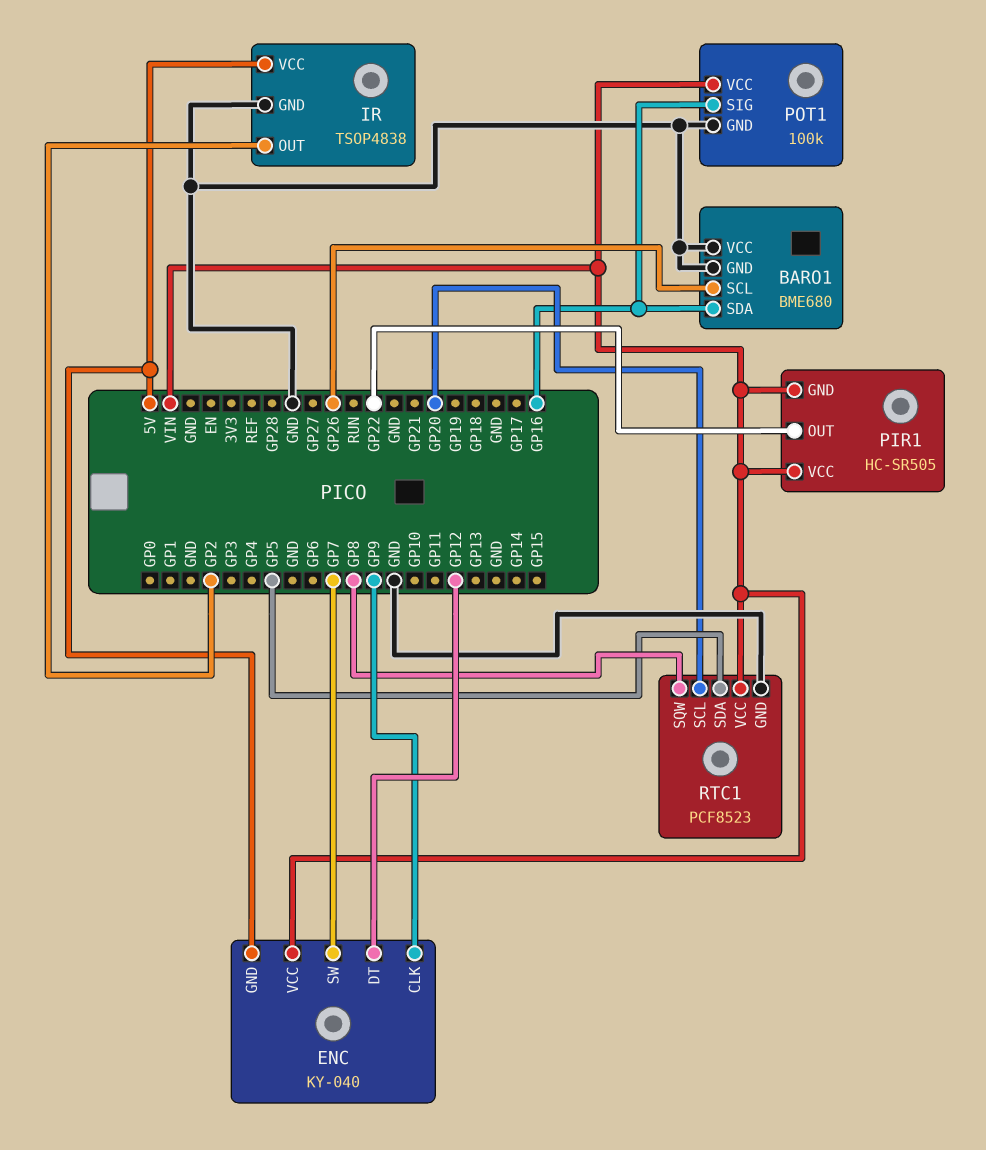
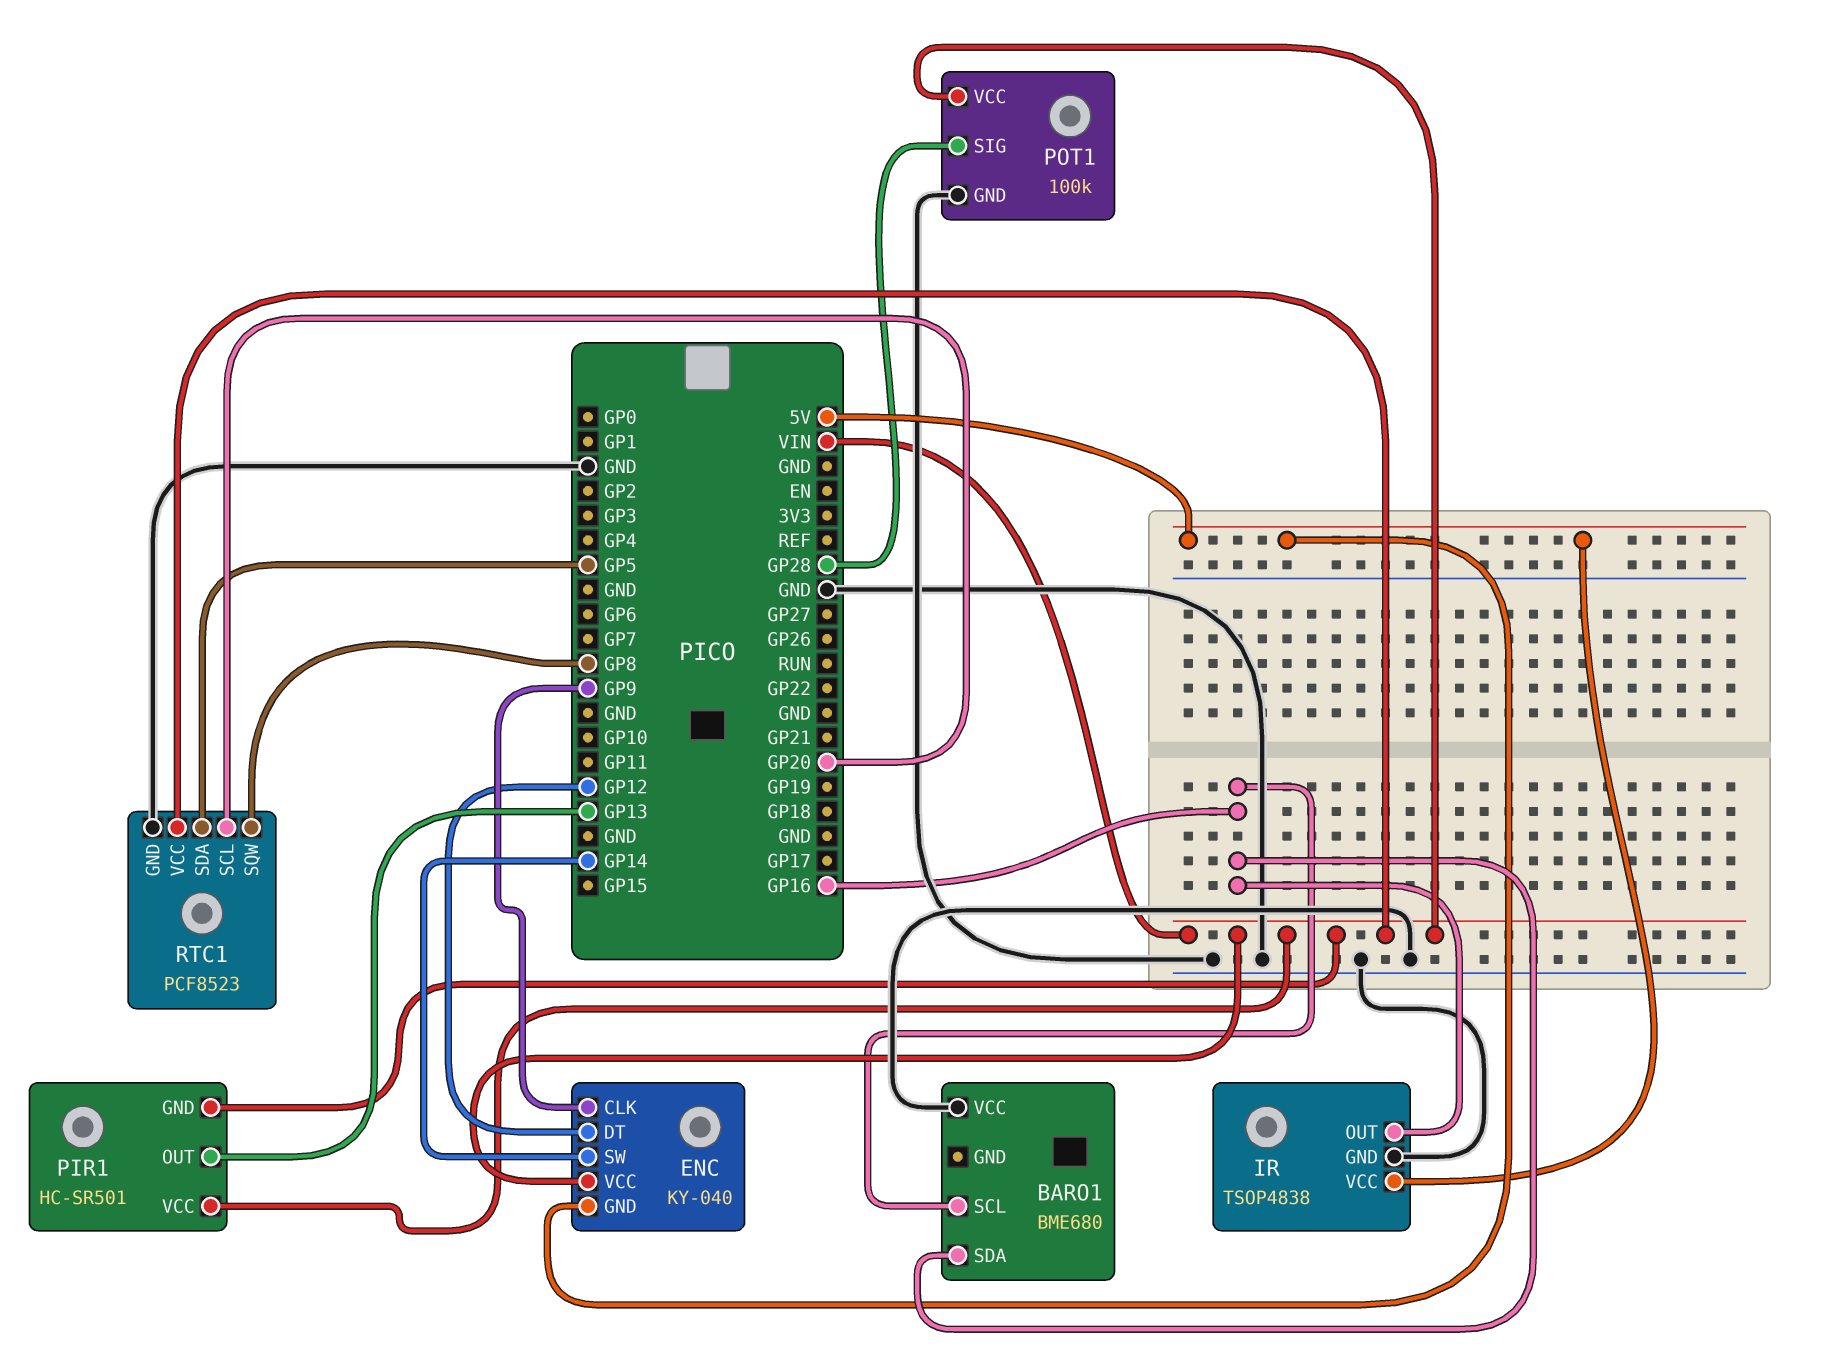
BARO1 pin GND: GND -> none
BARO1 pin SCL: GP26 -> GP16
ENC pin SW: GP7 -> GP14
IR pin OUT: GP2 -> GP16
PIR1: HC-SR505 -> HC-SR501
PIR1 pin OUT: GP22 -> GP13
POT1 pin SIG: GP16 -> GP28

